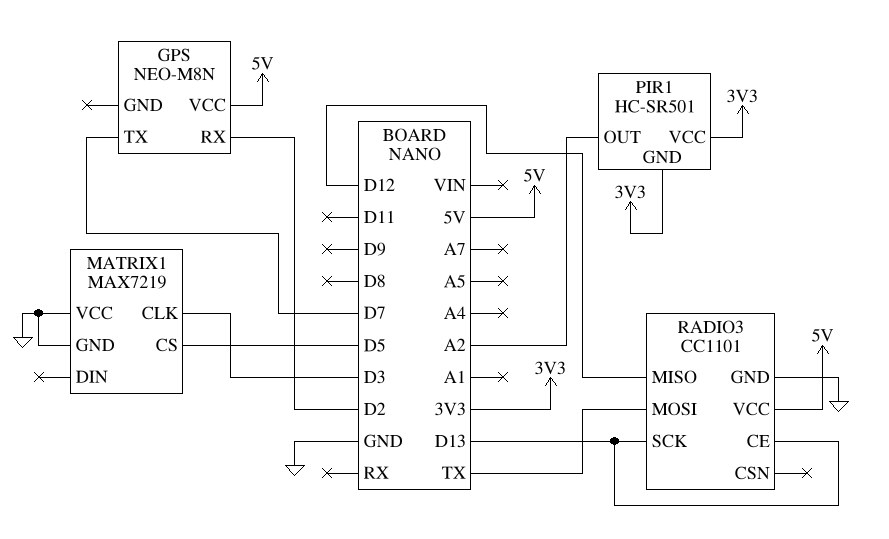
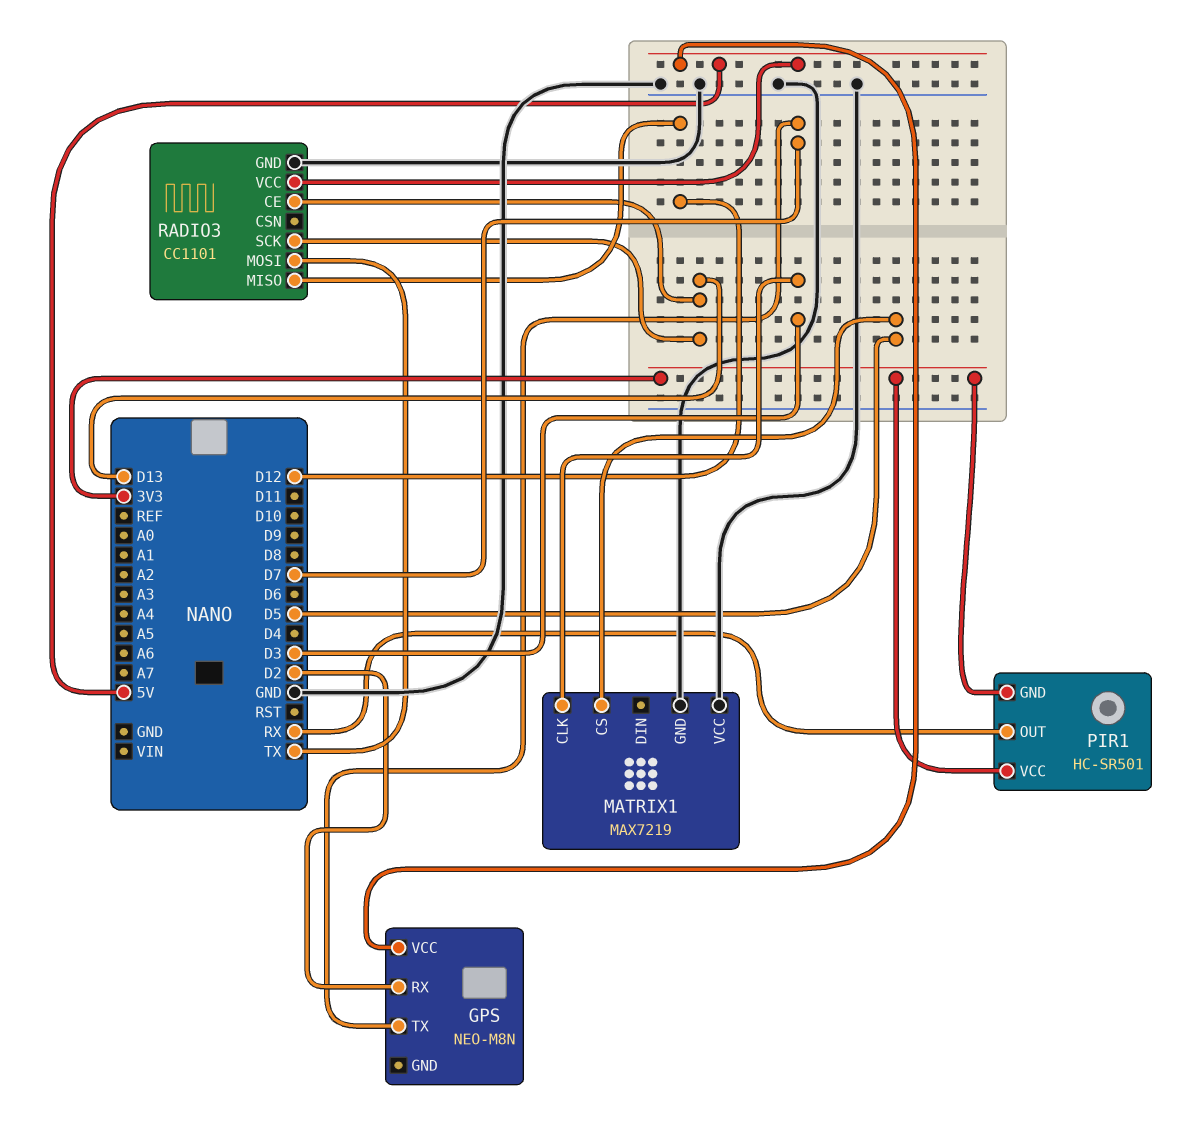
PIR1 pin OUT: A2 -> RX

